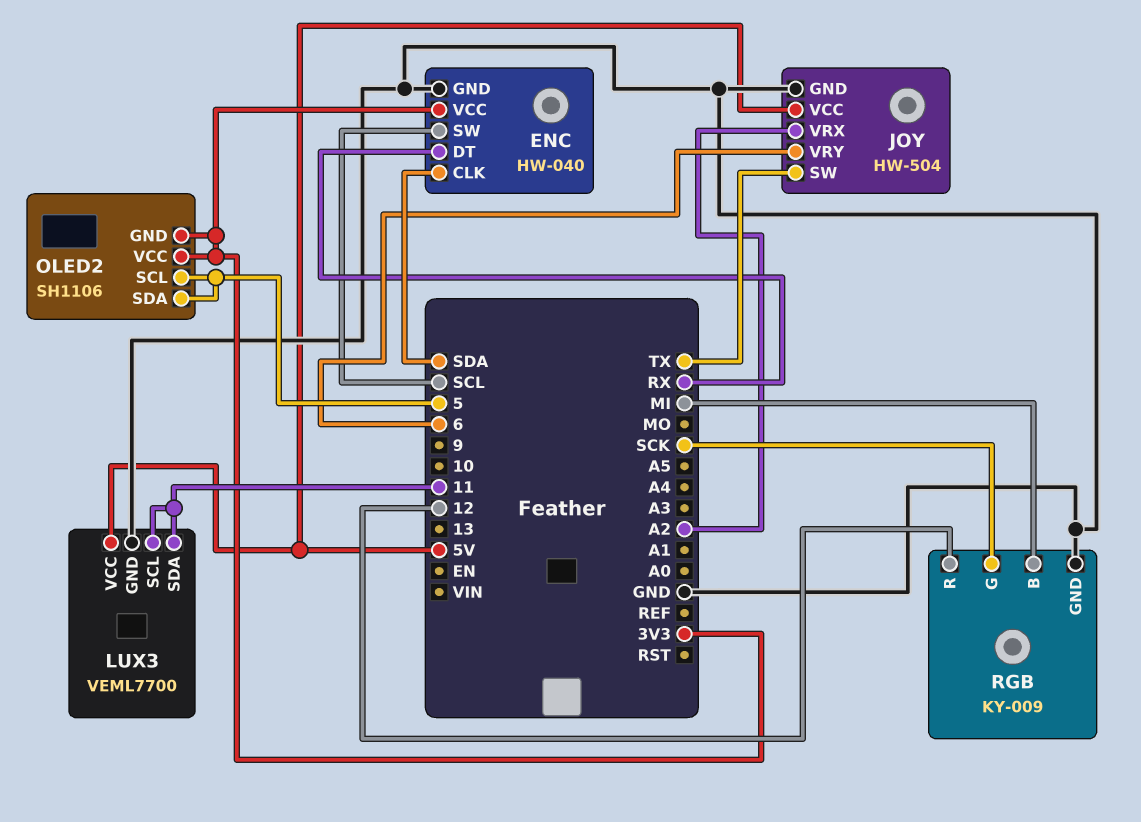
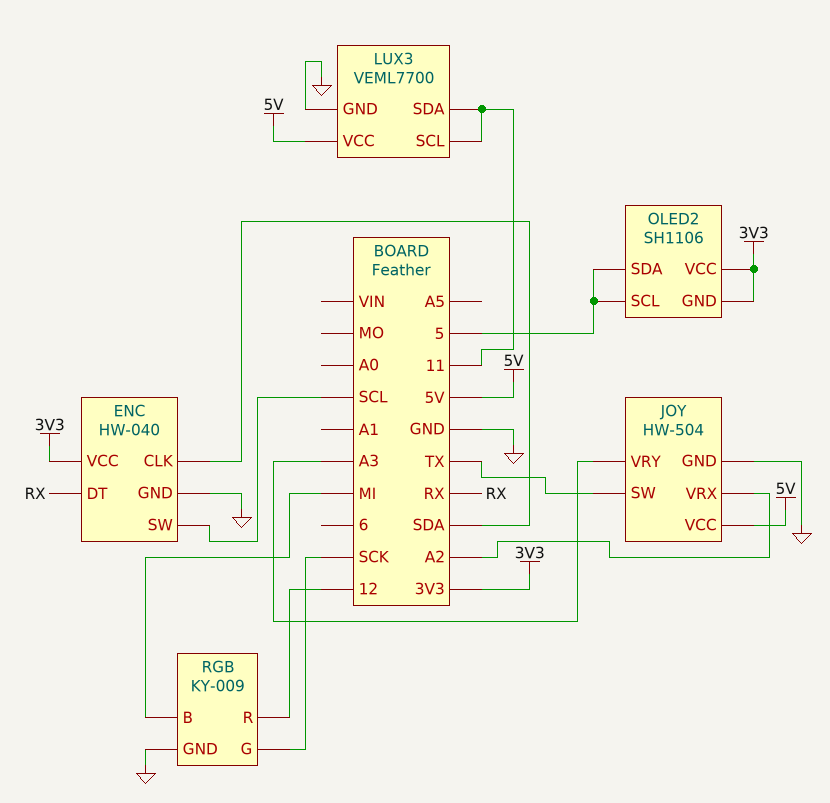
JOY pin VRY: 6 -> A3

